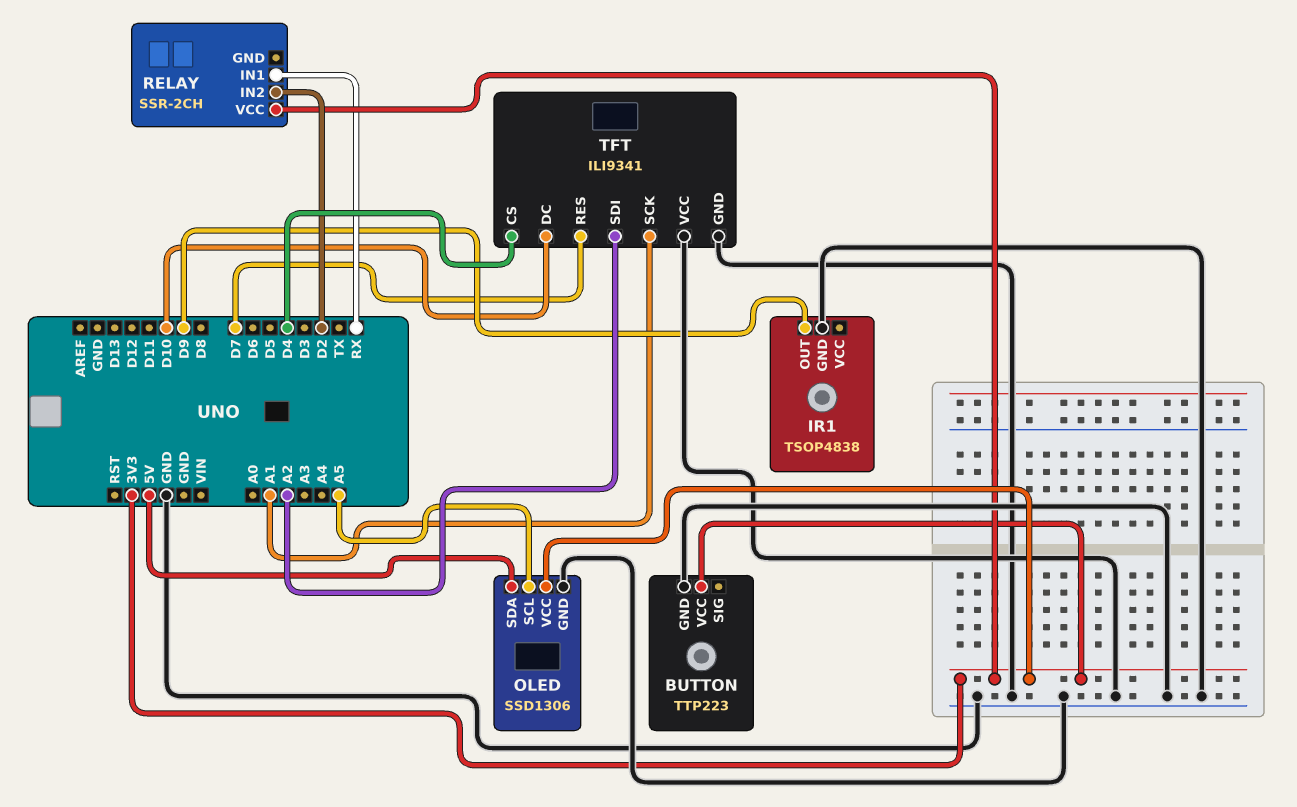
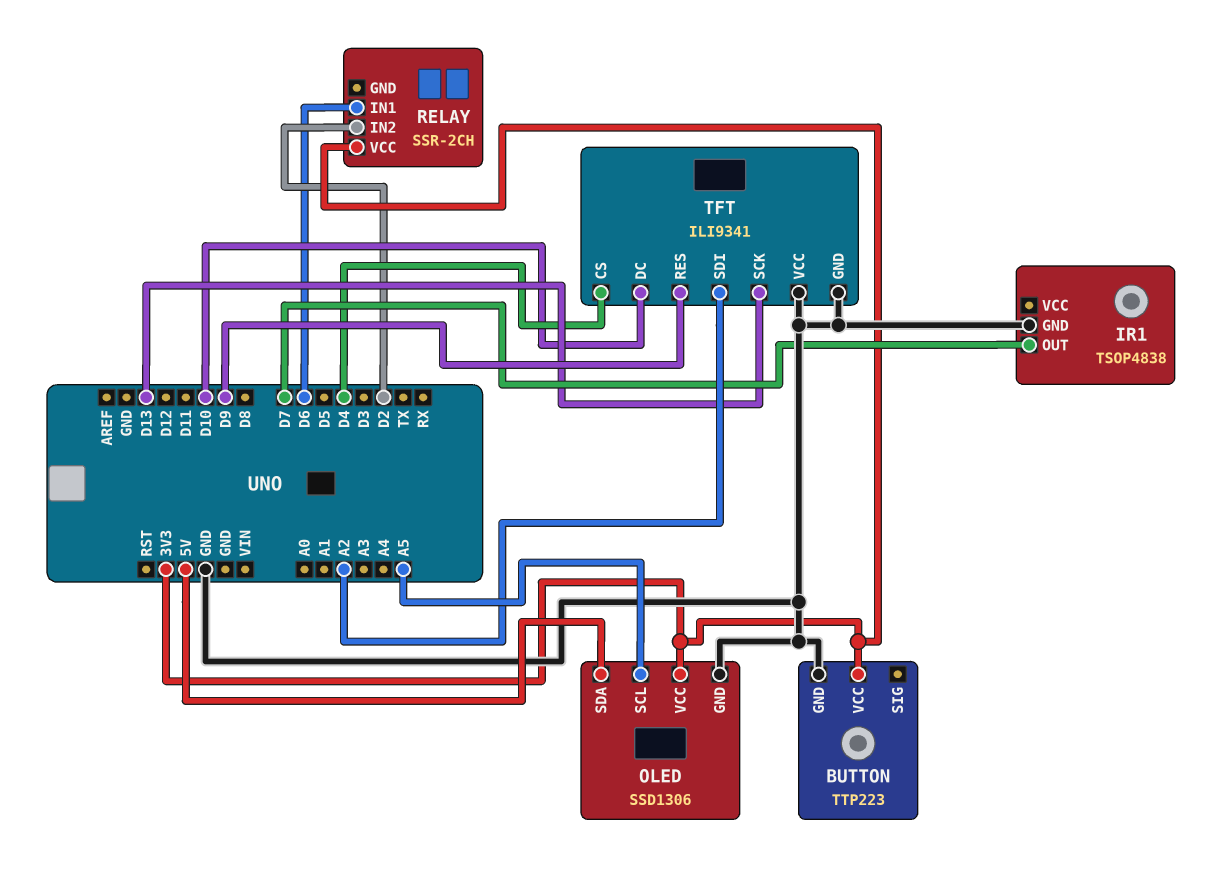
IR1 pin OUT: D9 -> D7
RELAY pin IN1: RX -> D6
TFT pin RES: D7 -> D9
TFT pin SCK: A1 -> D13

